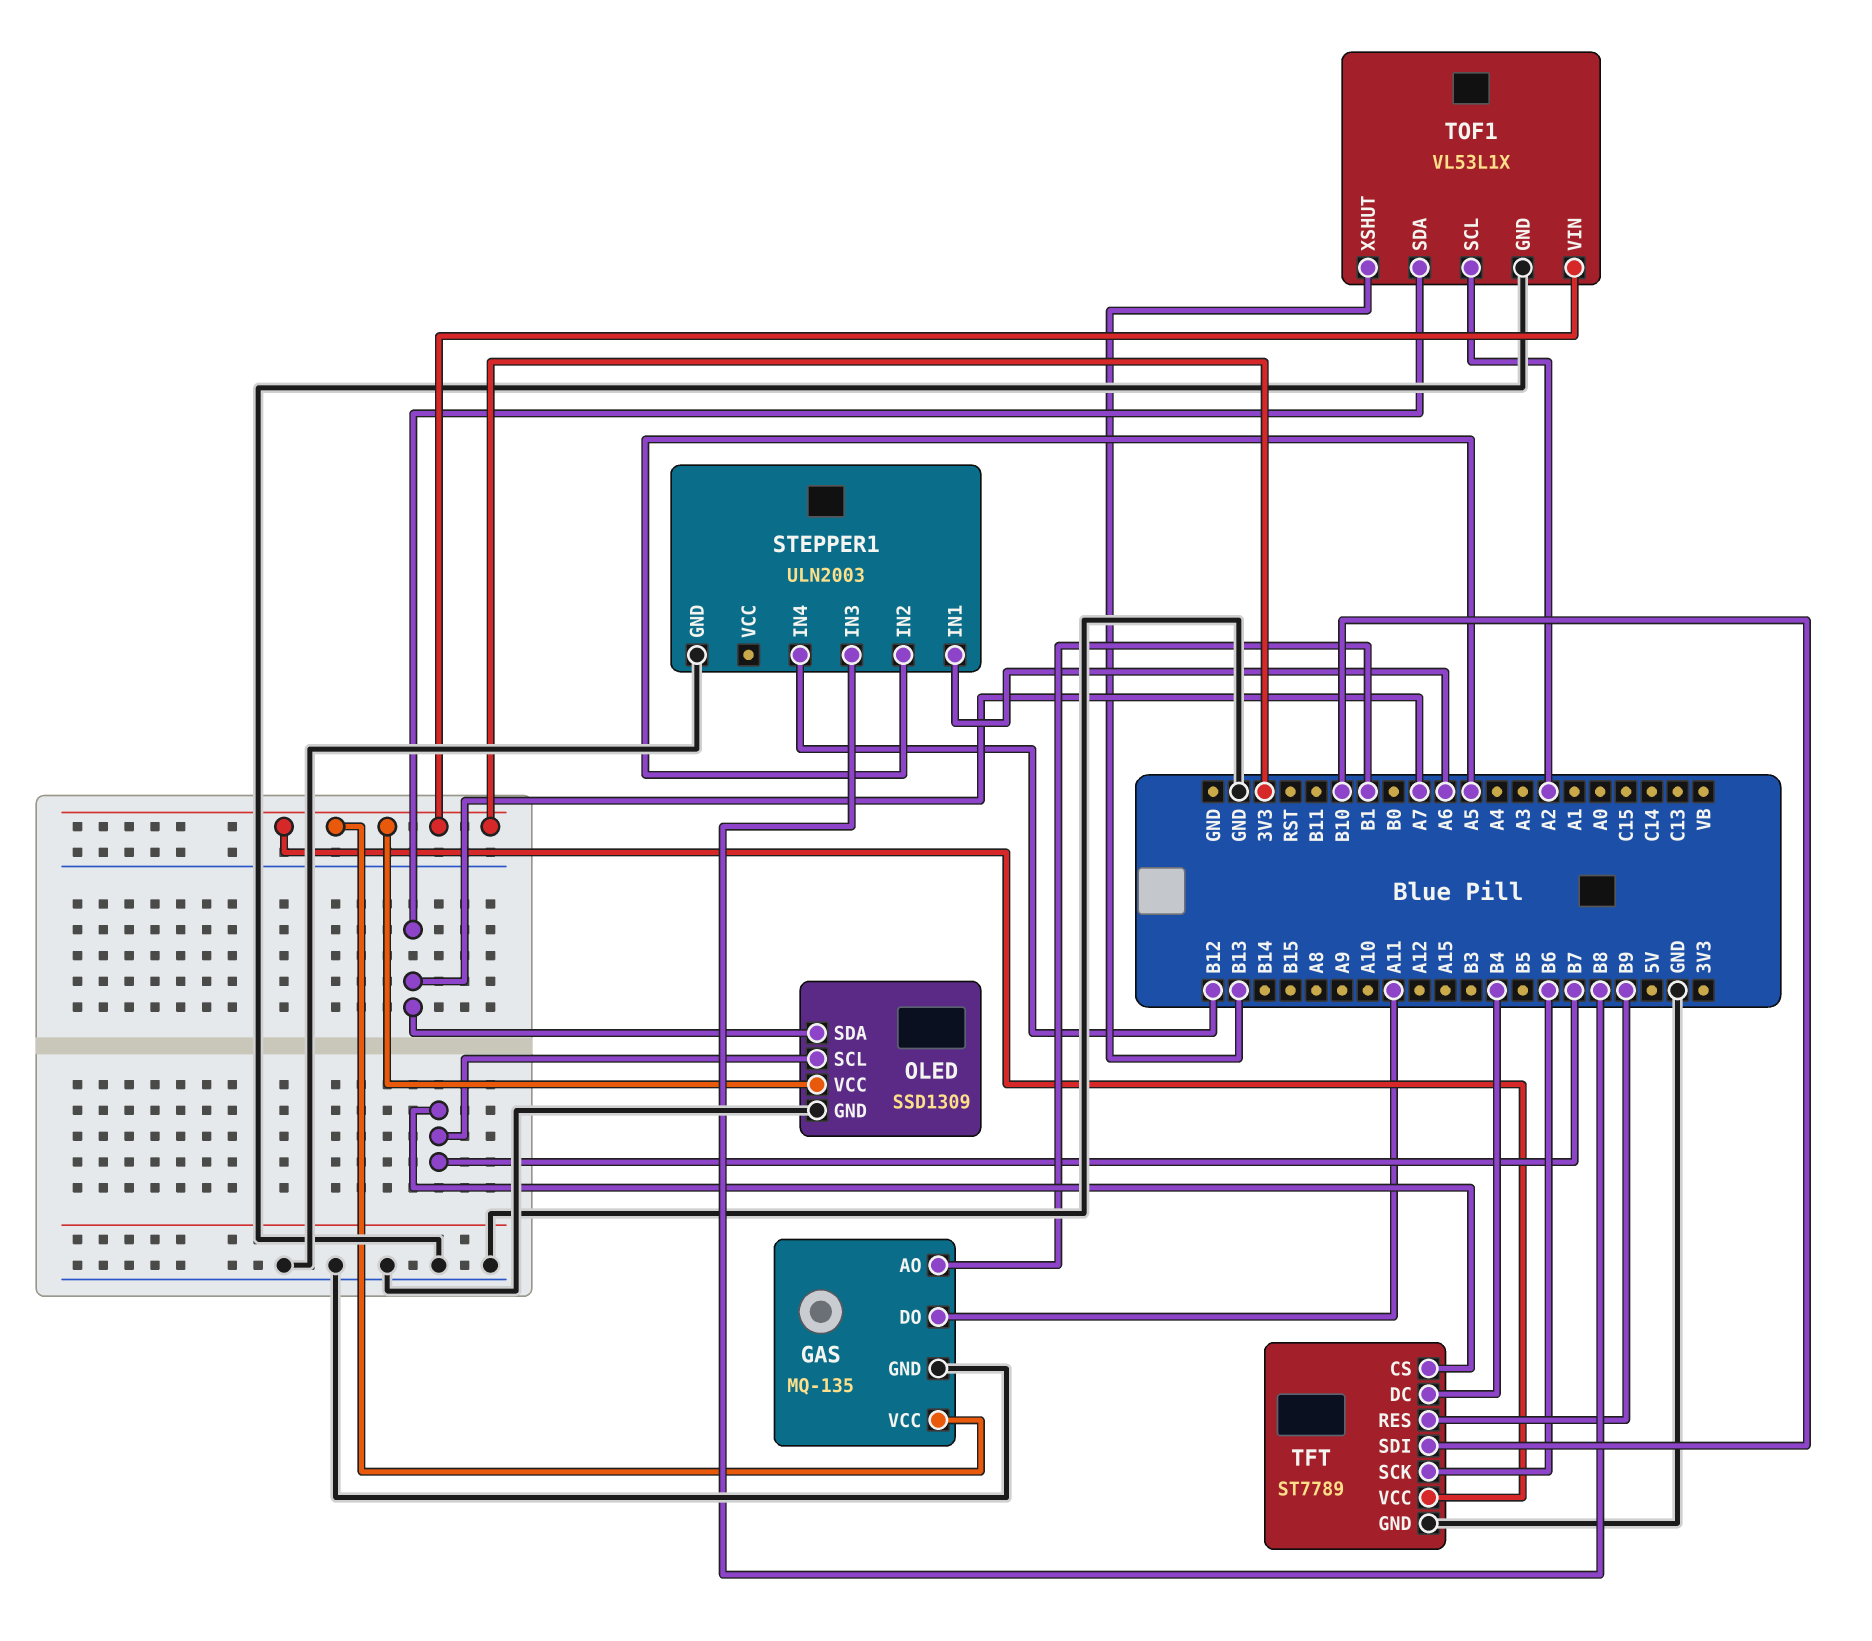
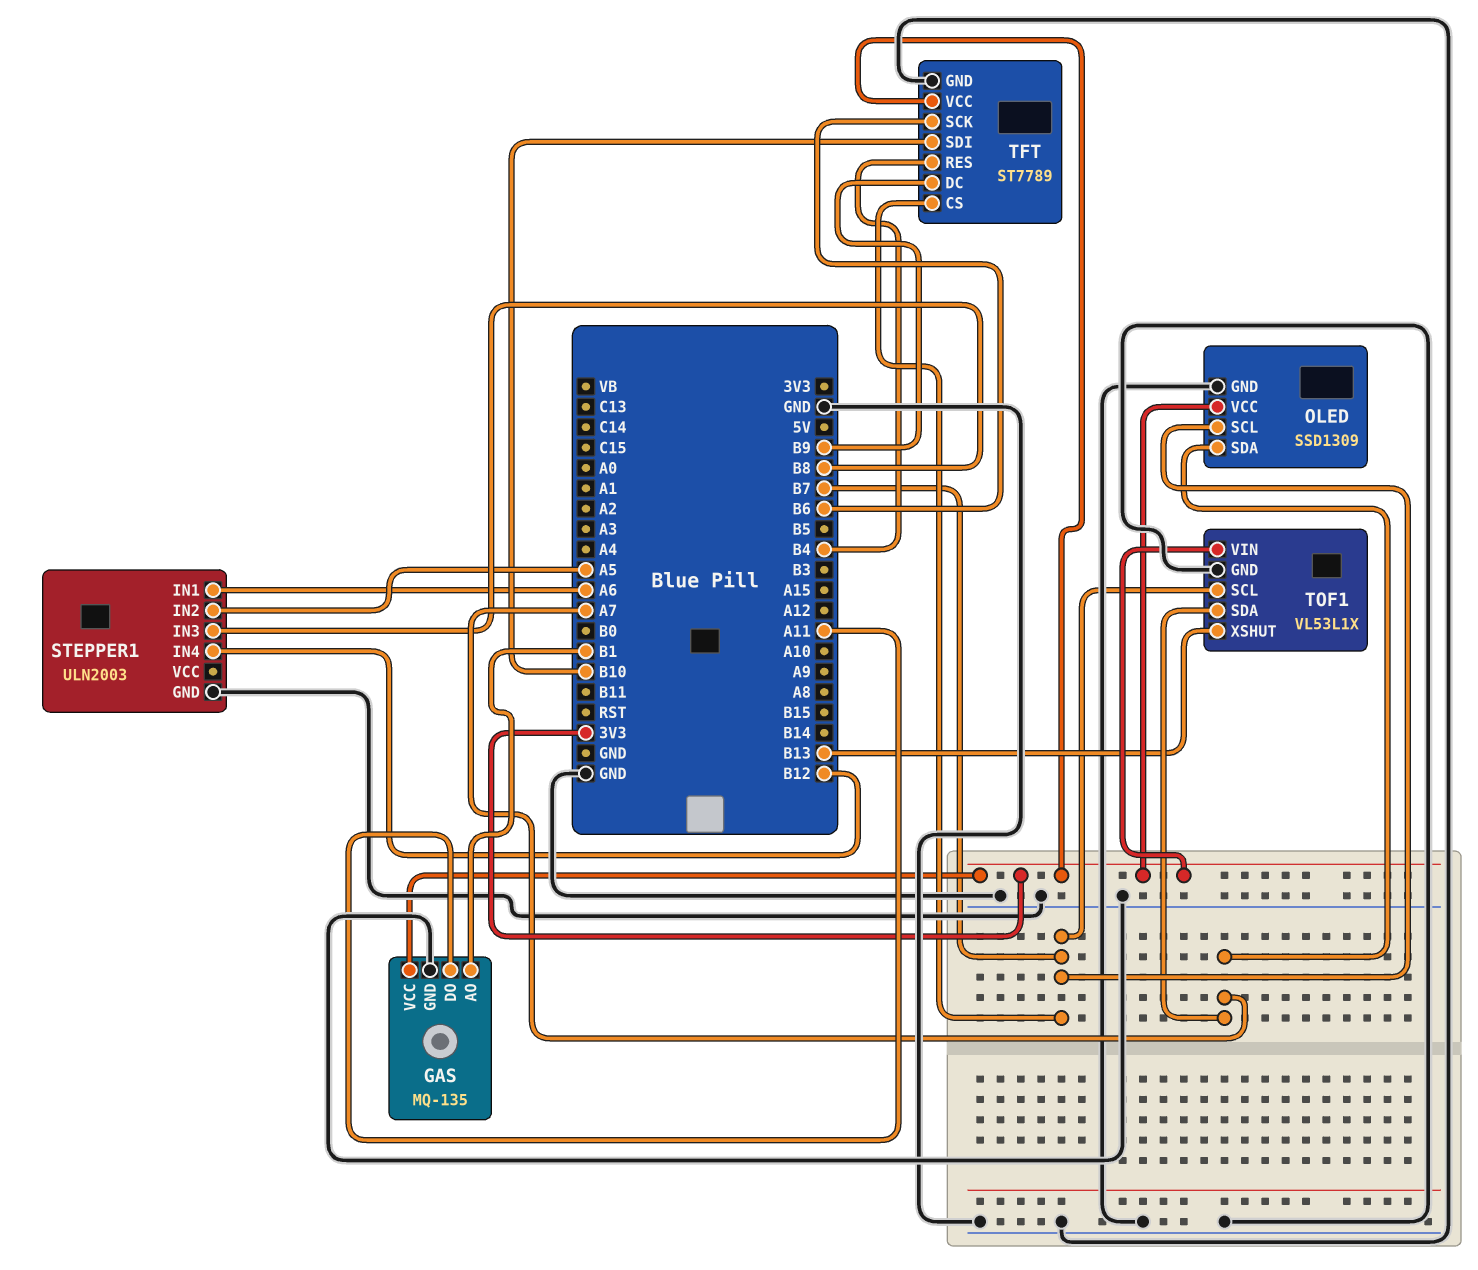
TFT pin DC: B4 -> B9
TFT pin RES: B9 -> B4
TOF1 pin SCL: A2 -> B7

